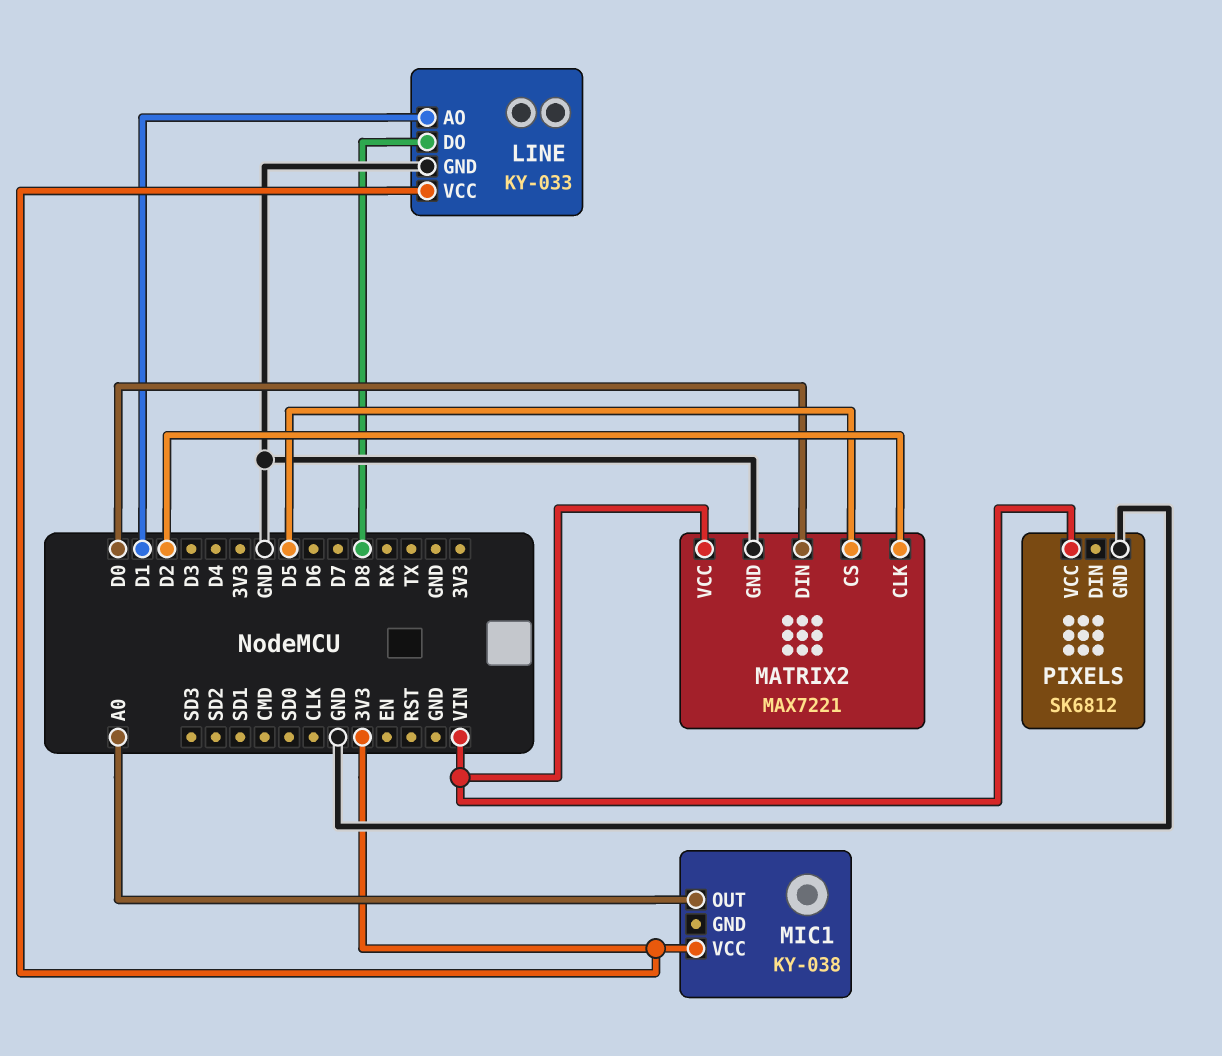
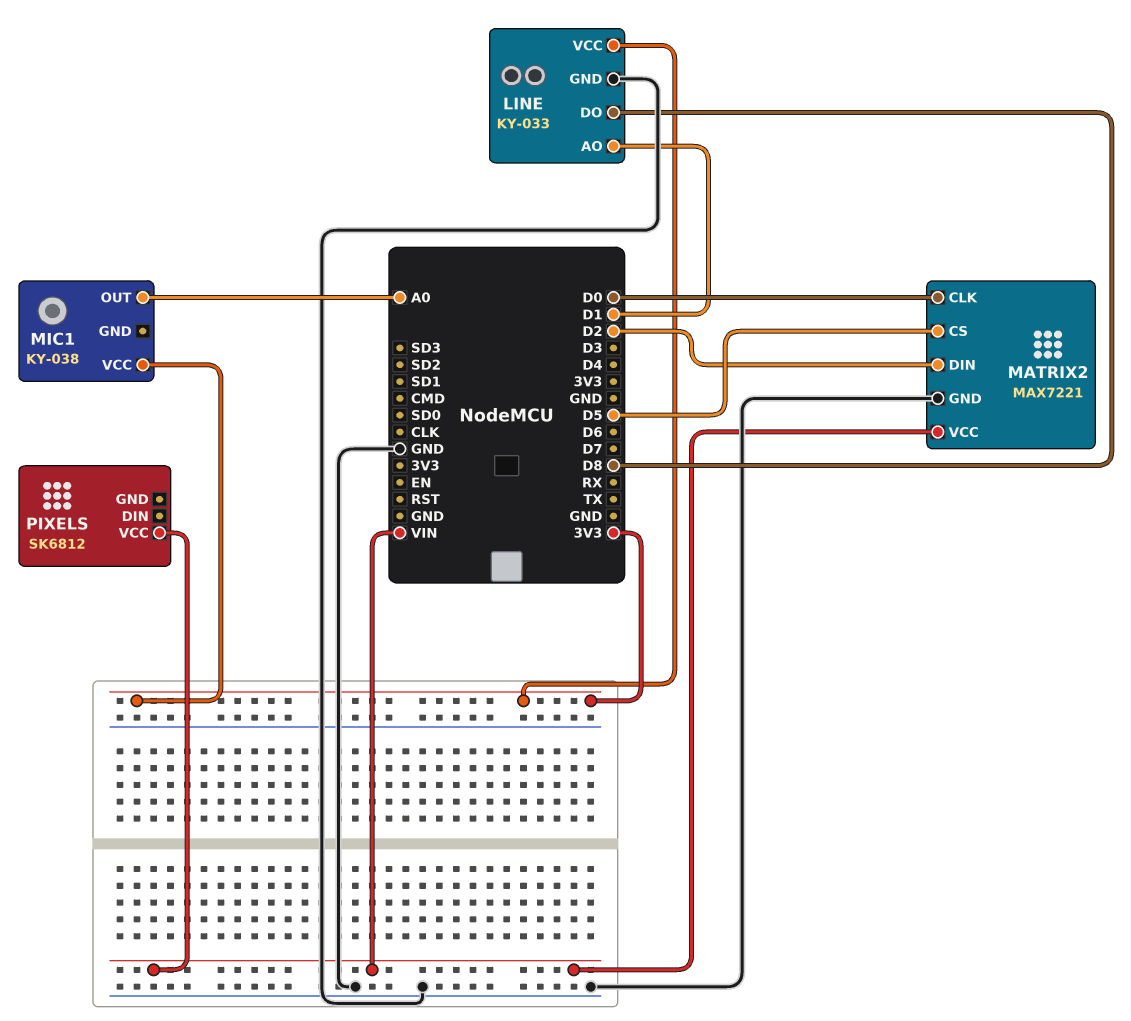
MATRIX2 pin CLK: D2 -> D0
MATRIX2 pin DIN: D0 -> D2
PIXELS pin GND: GND -> none

